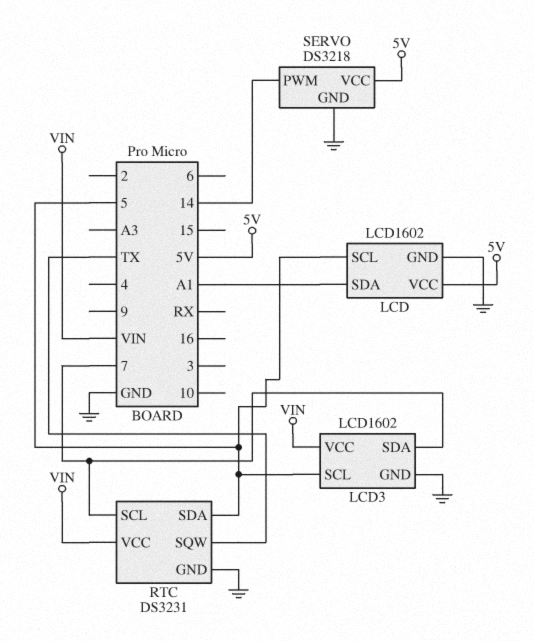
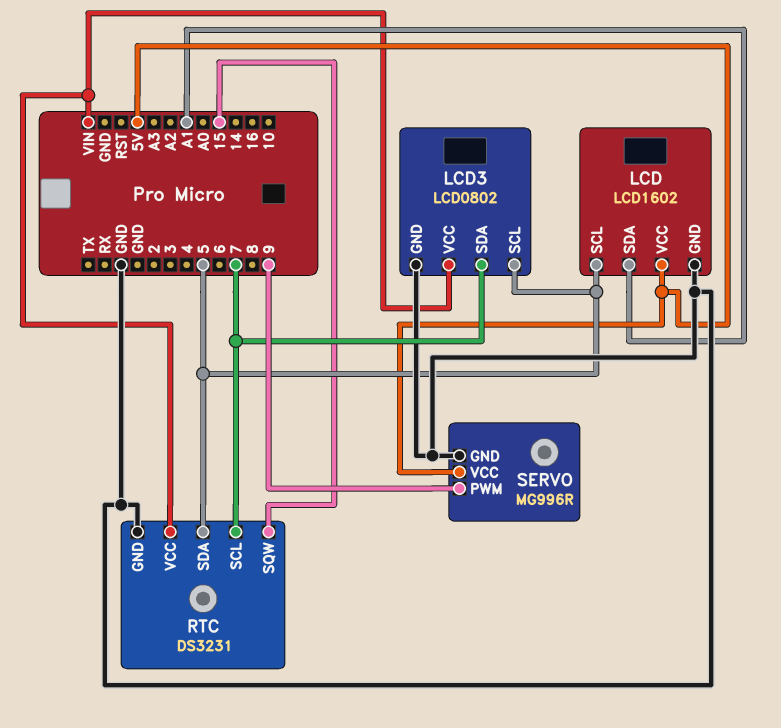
LCD3: LCD1602 -> LCD0802
RTC pin SQW: TX -> 15
SERVO: DS3218 -> MG996R
SERVO pin PWM: 14 -> 9

